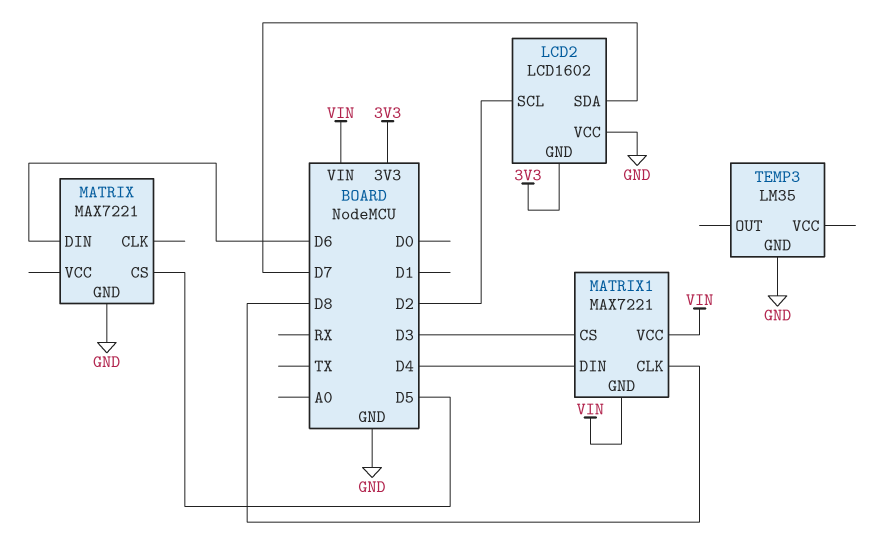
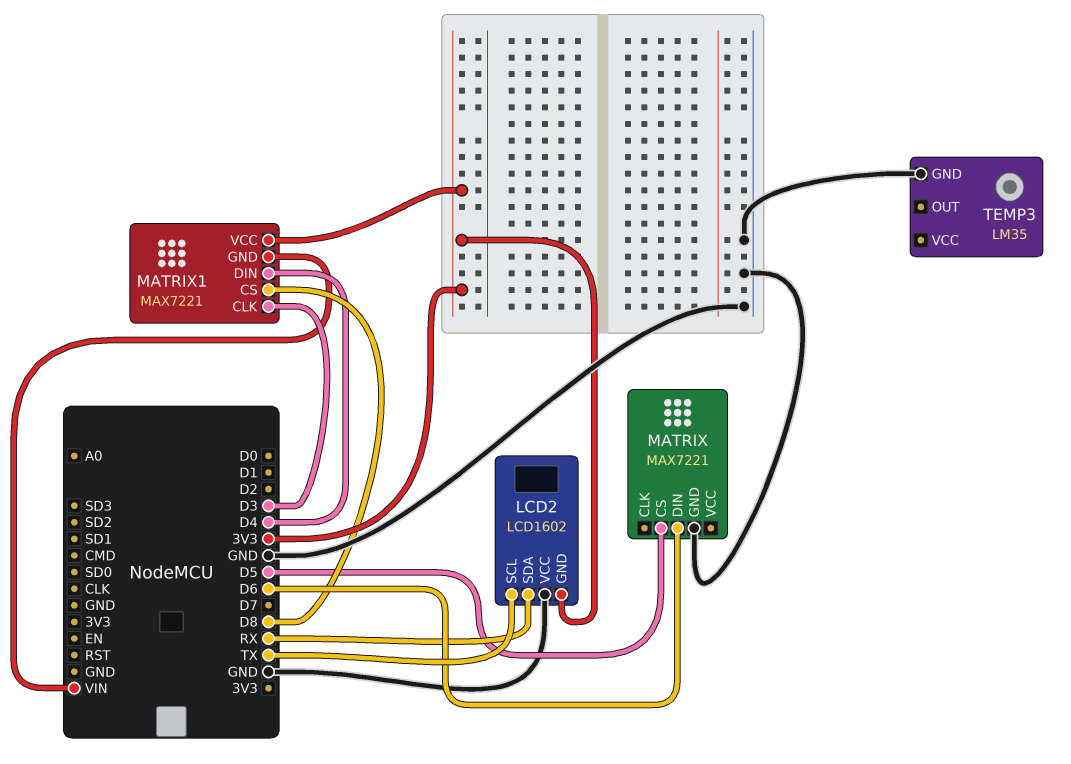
LCD2 pin SCL: D2 -> TX
LCD2 pin SDA: D7 -> RX
MATRIX1 pin CLK: D8 -> D3
MATRIX1 pin CS: D3 -> D8
MATRIX1 pin VCC: VIN -> 3V3

